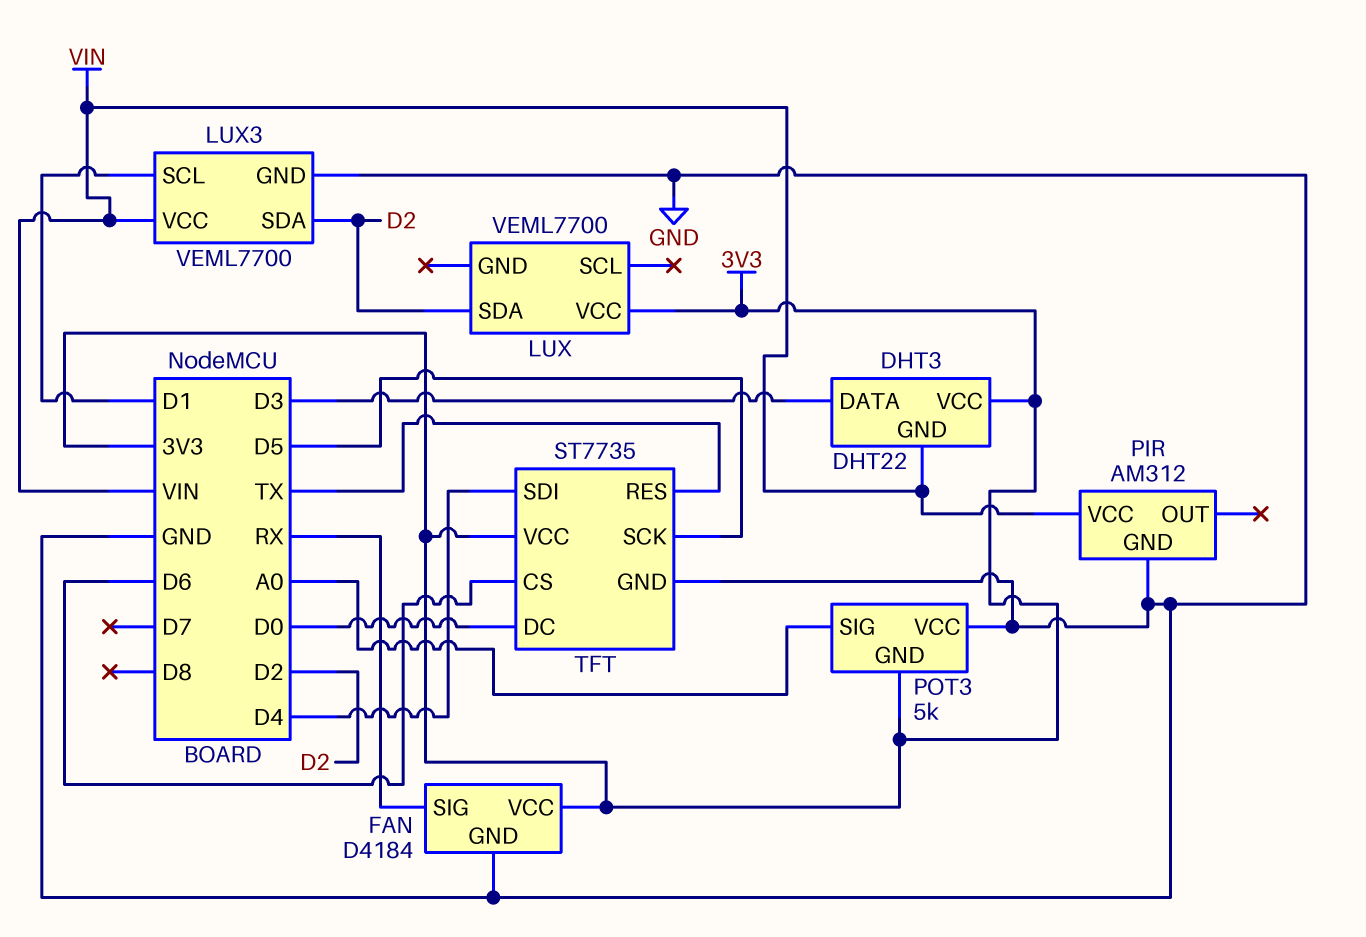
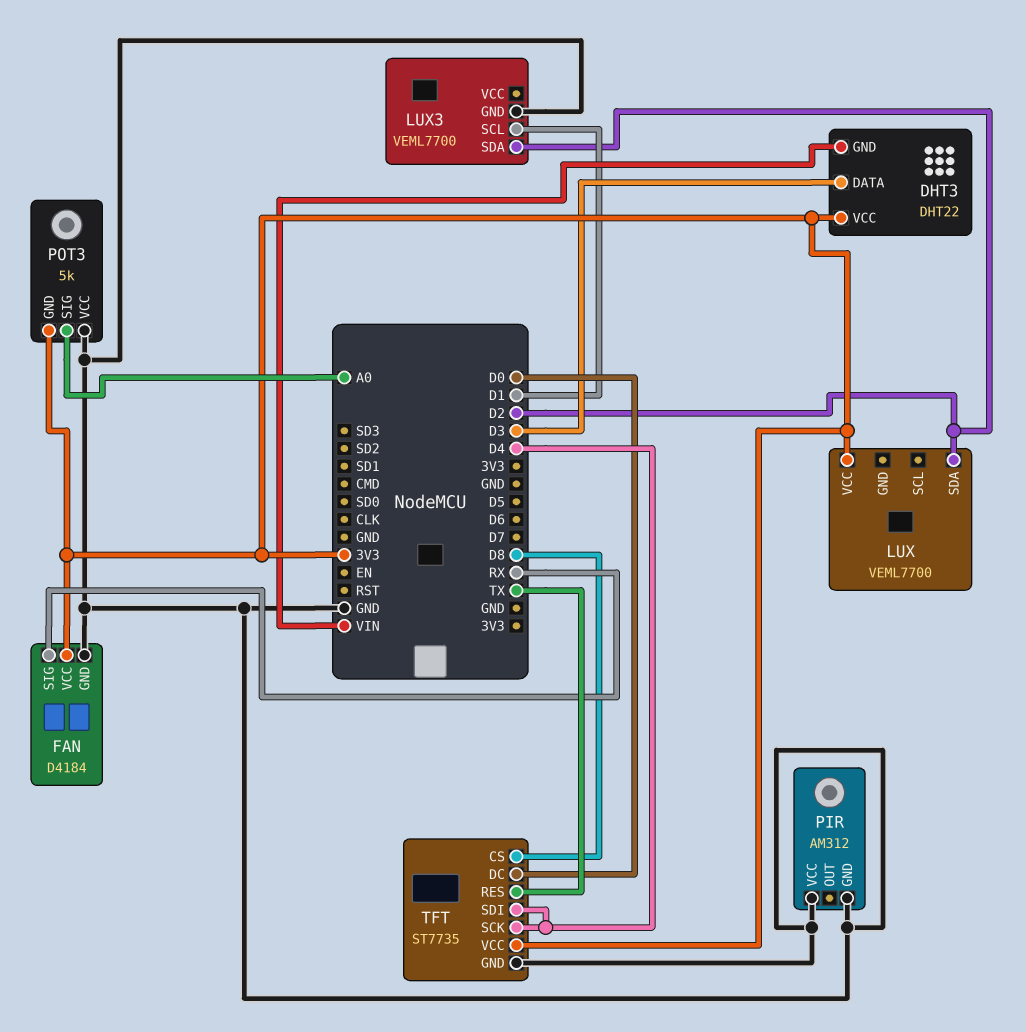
LUX3 pin VCC: VIN -> none
PIR pin VCC: VIN -> GND
TFT pin CS: D6 -> D8
TFT pin SCK: D5 -> D4

